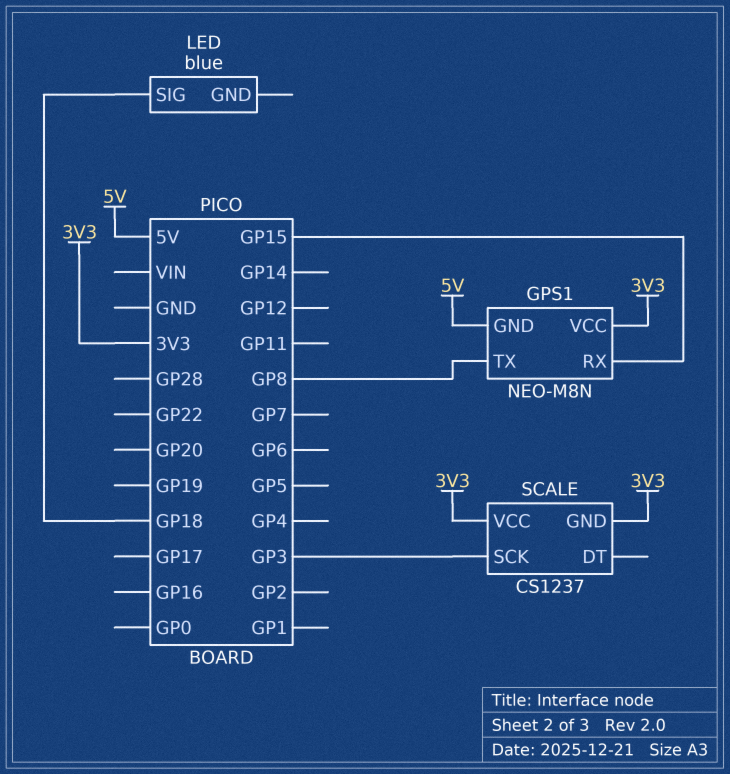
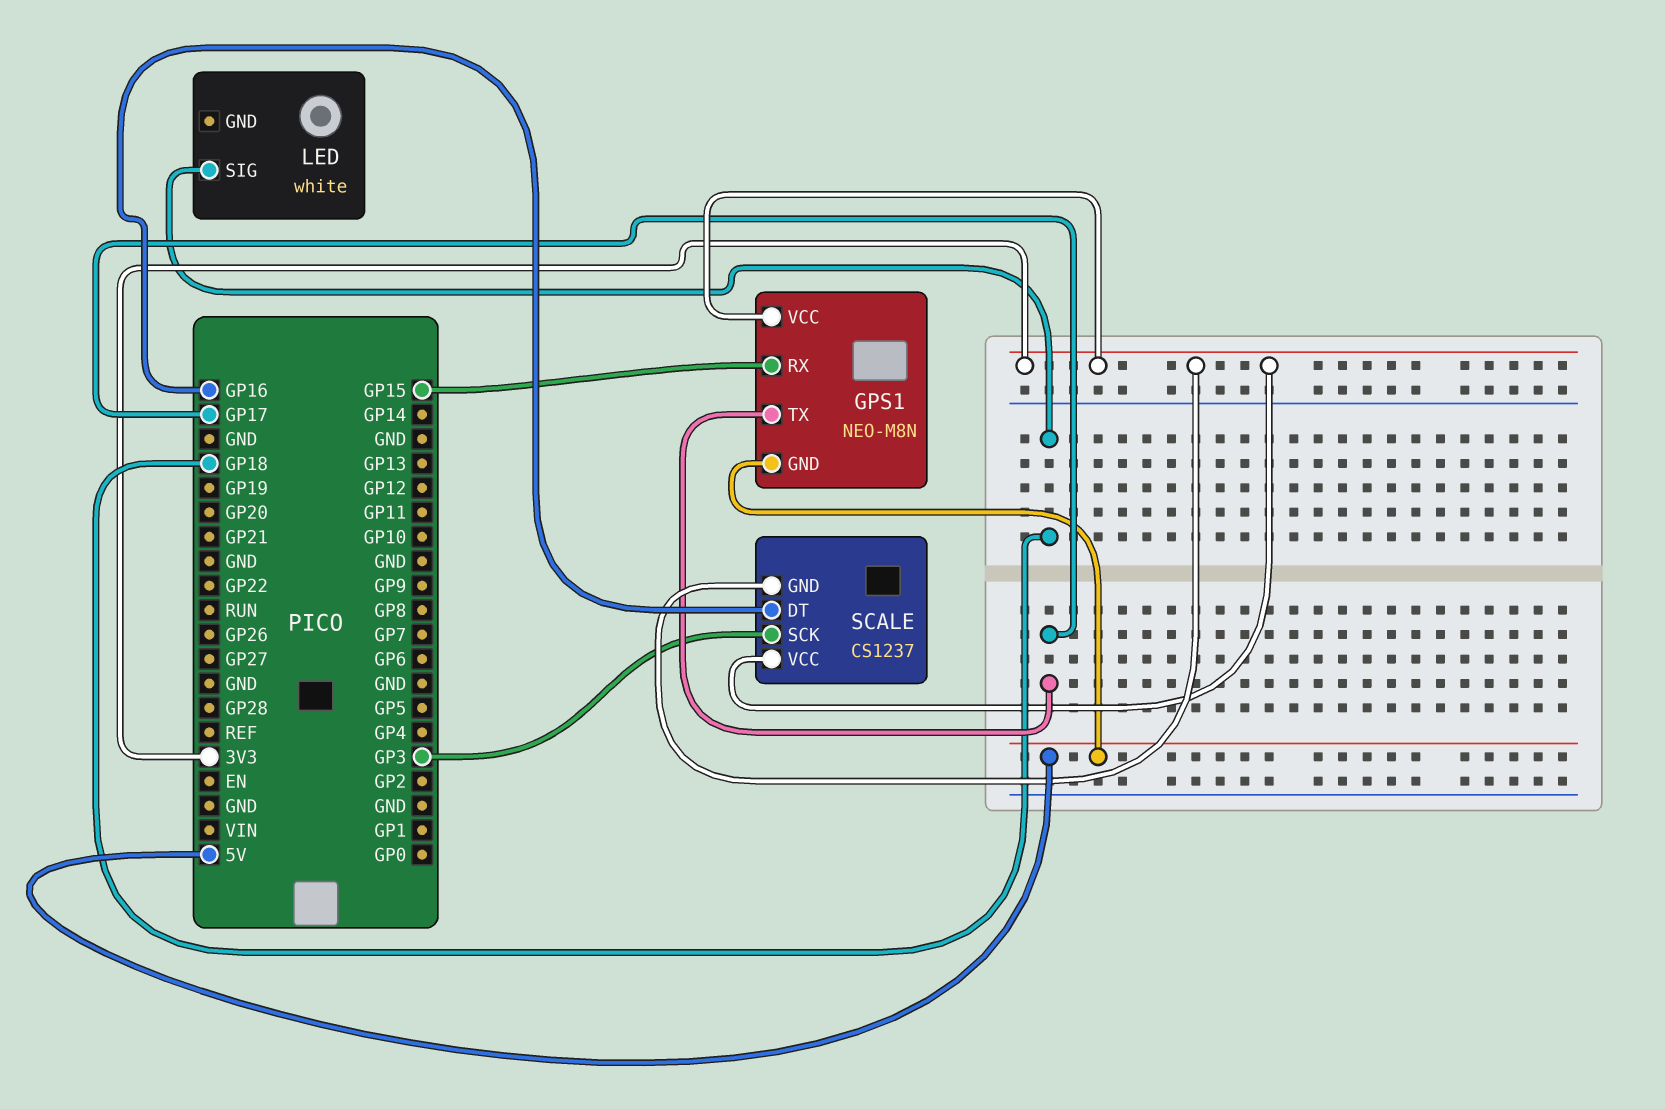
GPS1 pin TX: GP8 -> GP17
LED: blue -> white
SCALE pin DT: none -> GP16

